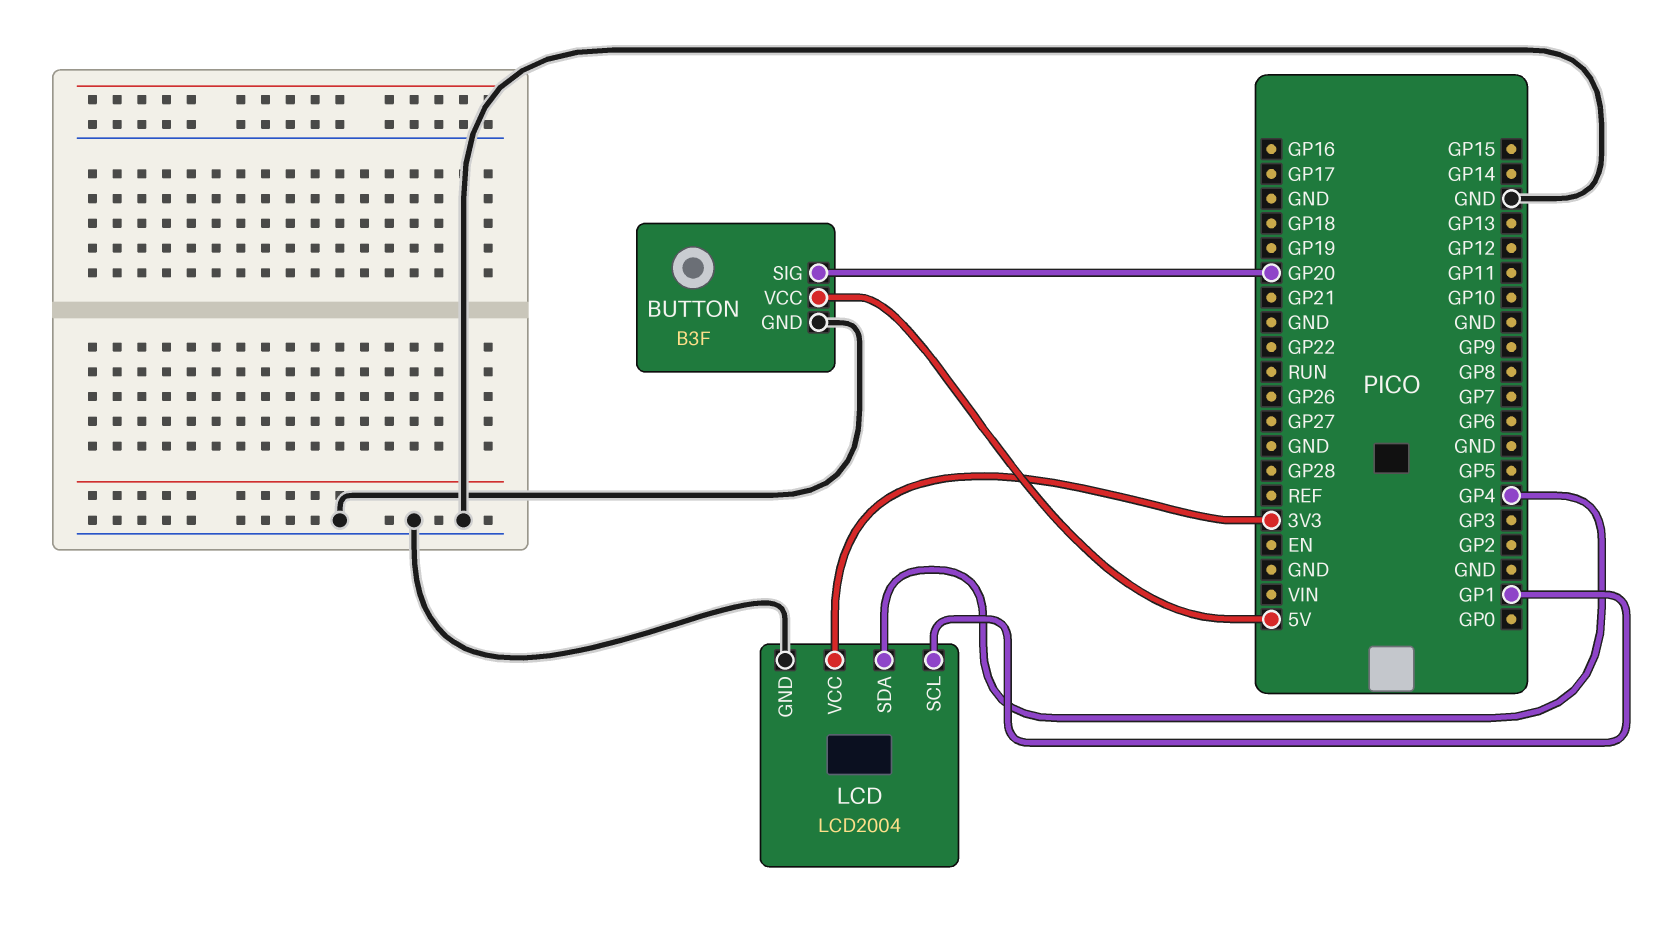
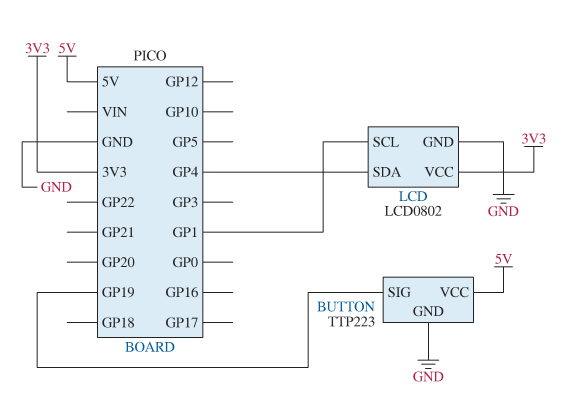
BUTTON: B3F -> TTP223
BUTTON pin SIG: GP20 -> GP19
LCD: LCD2004 -> LCD0802

